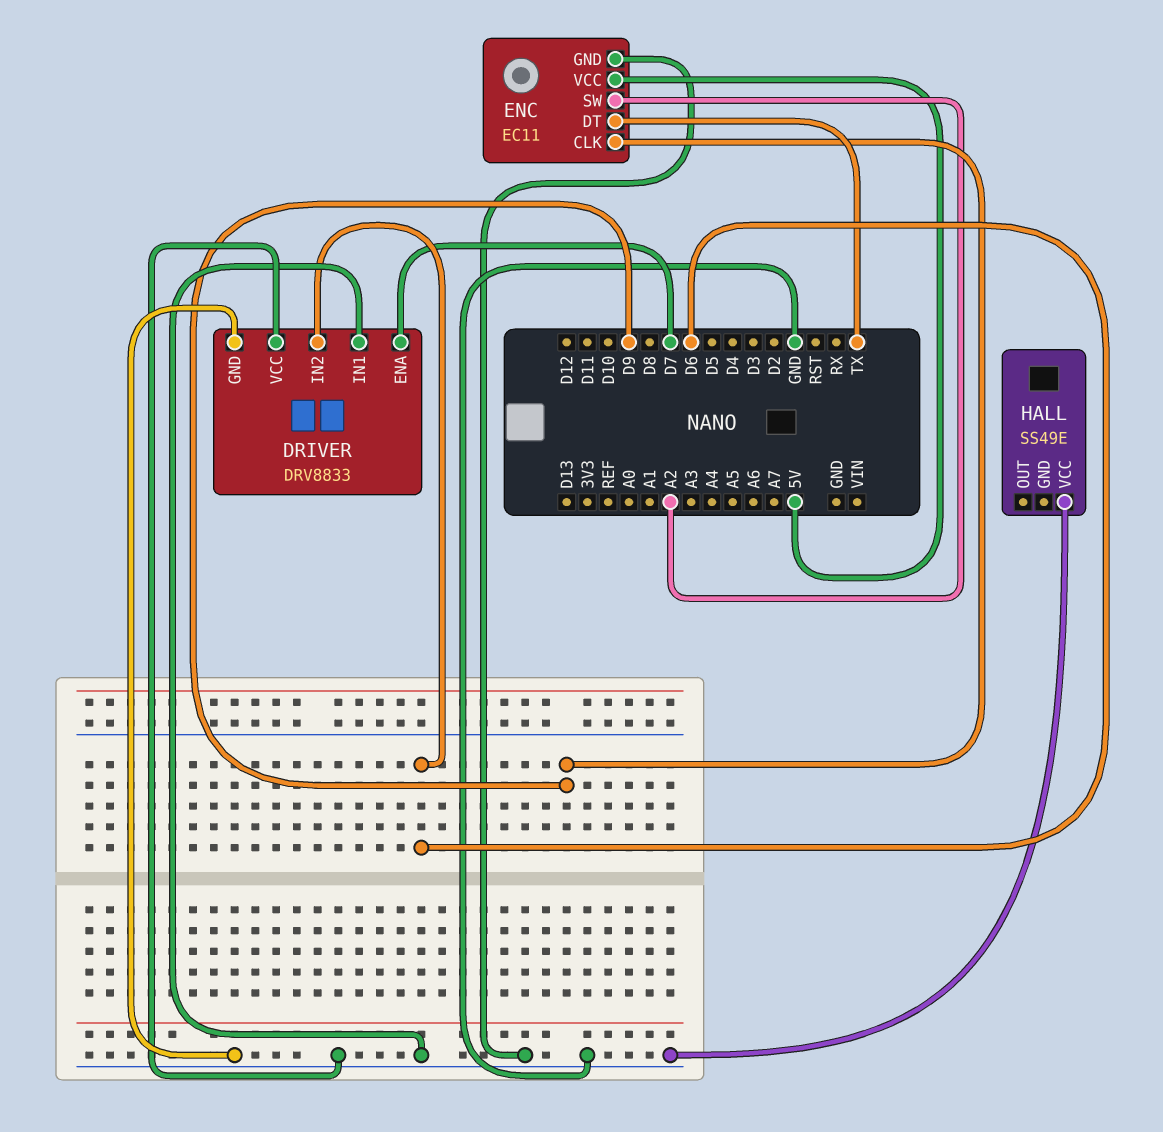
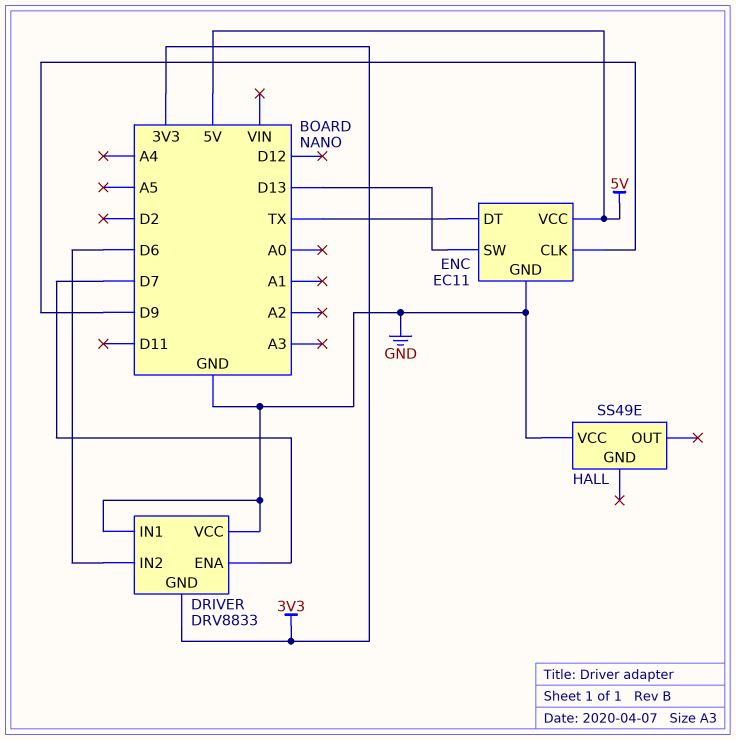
DRIVER pin GND: GND -> 3V3
ENC pin SW: A2 -> D13

